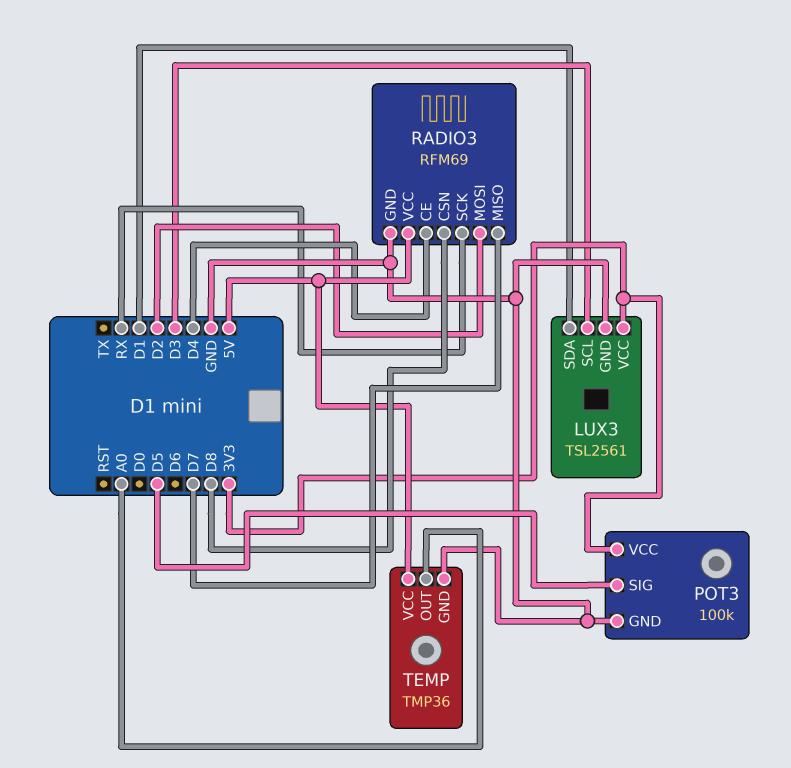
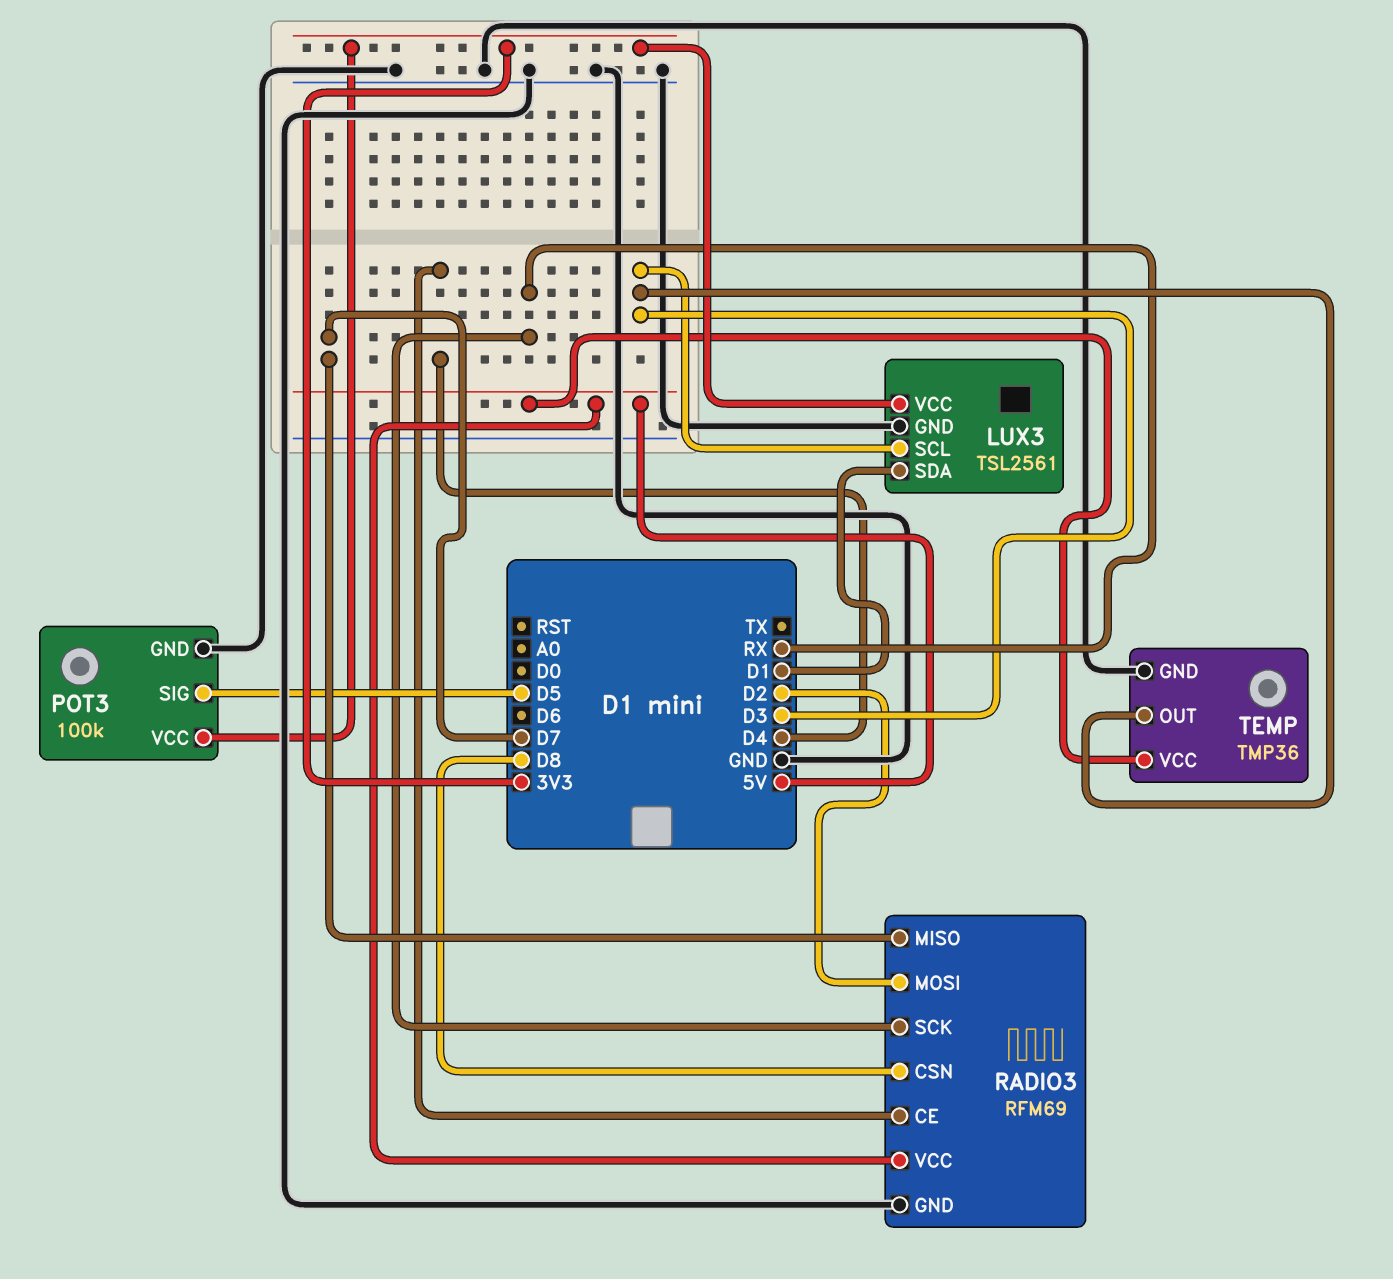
TEMP pin OUT: A0 -> D3

